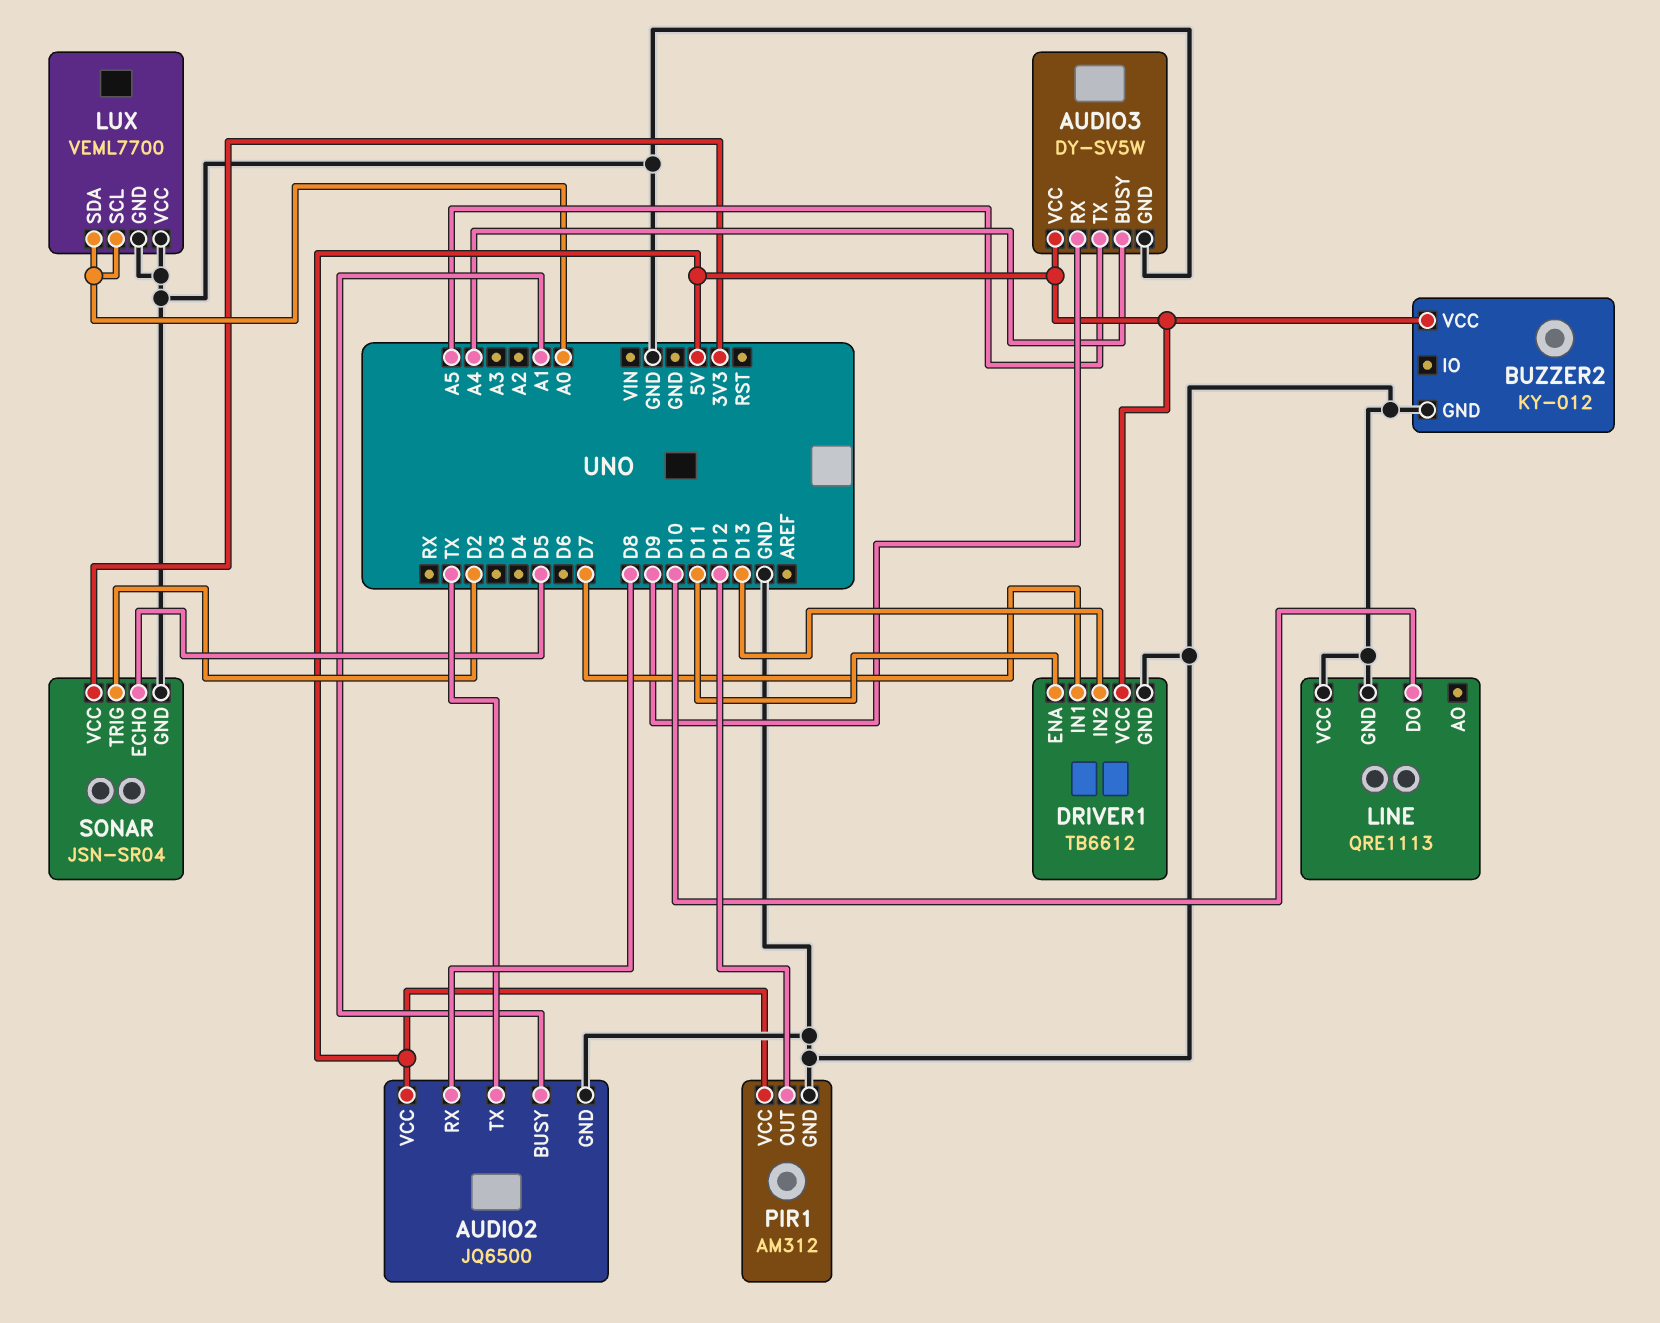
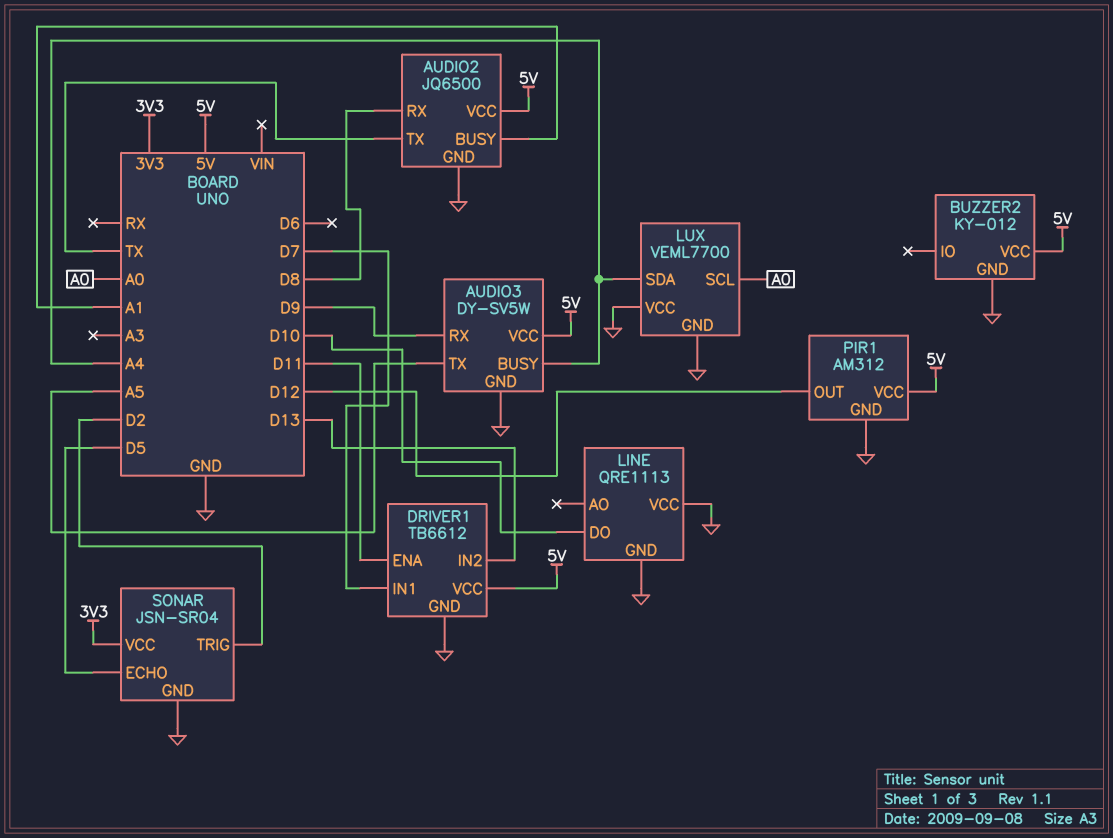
LUX pin SDA: A0 -> A4

